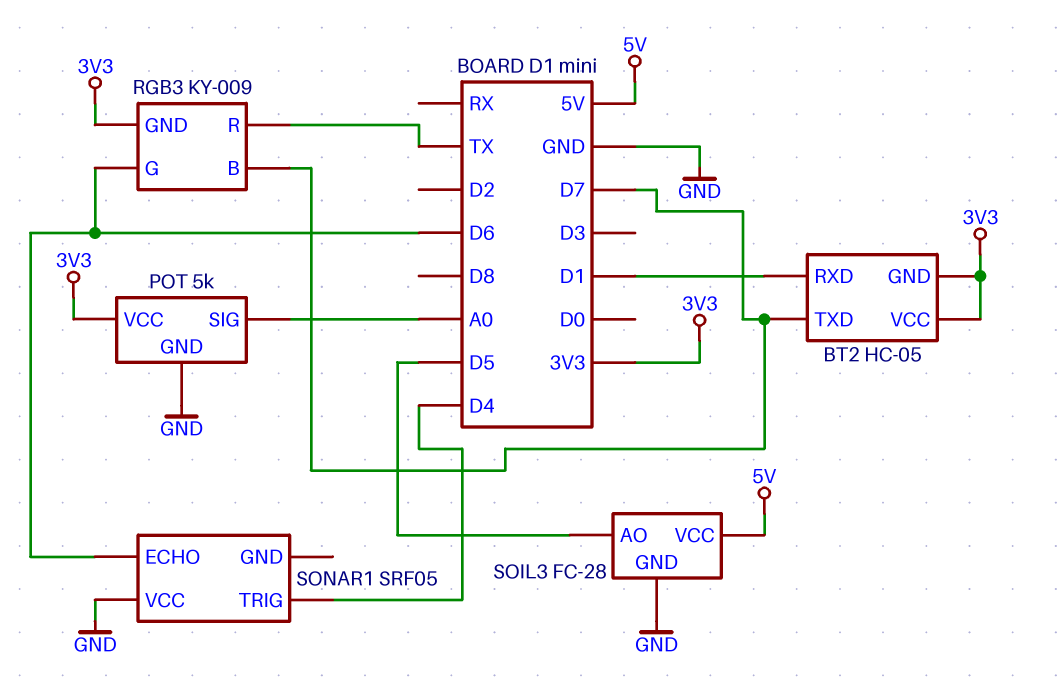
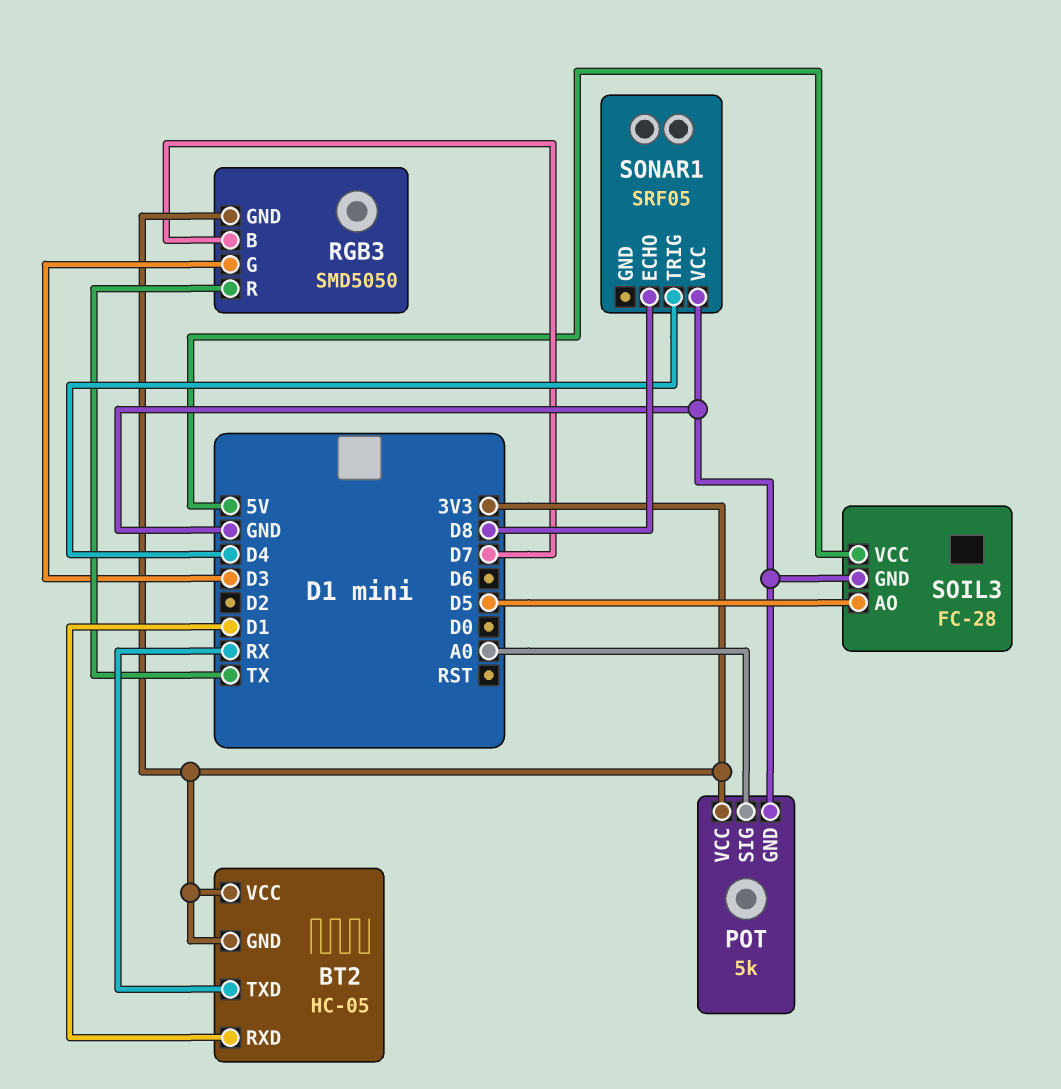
BT2 pin TXD: D7 -> RX
RGB3: KY-009 -> SMD5050
RGB3 pin G: D6 -> D3
SONAR1 pin ECHO: D6 -> D8

